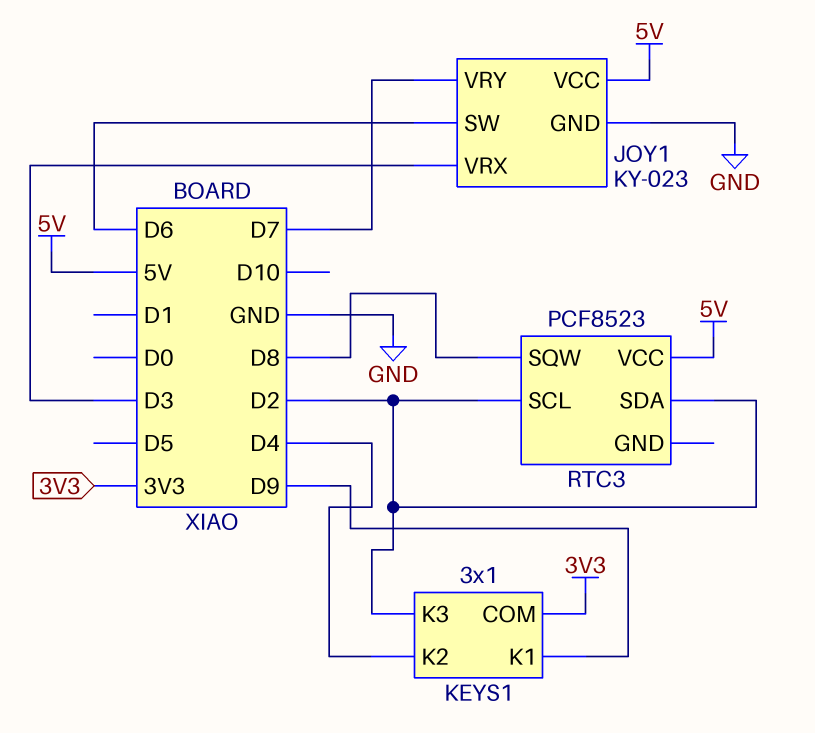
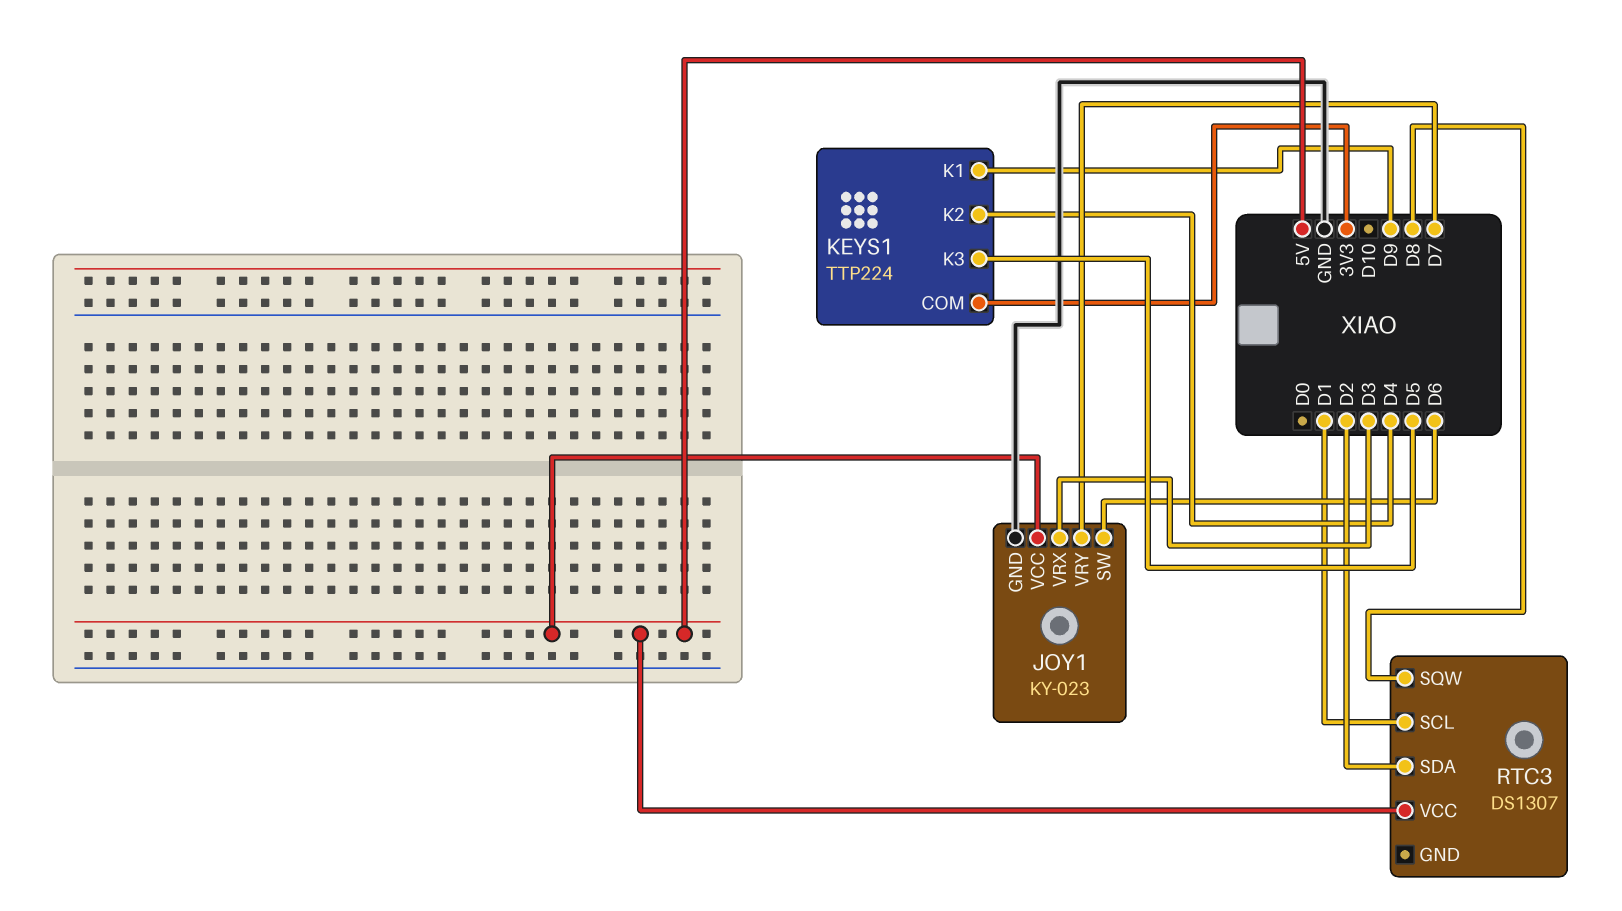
KEYS1: 3x1 -> TTP224
KEYS1 pin K3: D2 -> D5
RTC3: PCF8523 -> DS1307
RTC3 pin SCL: D2 -> D1

